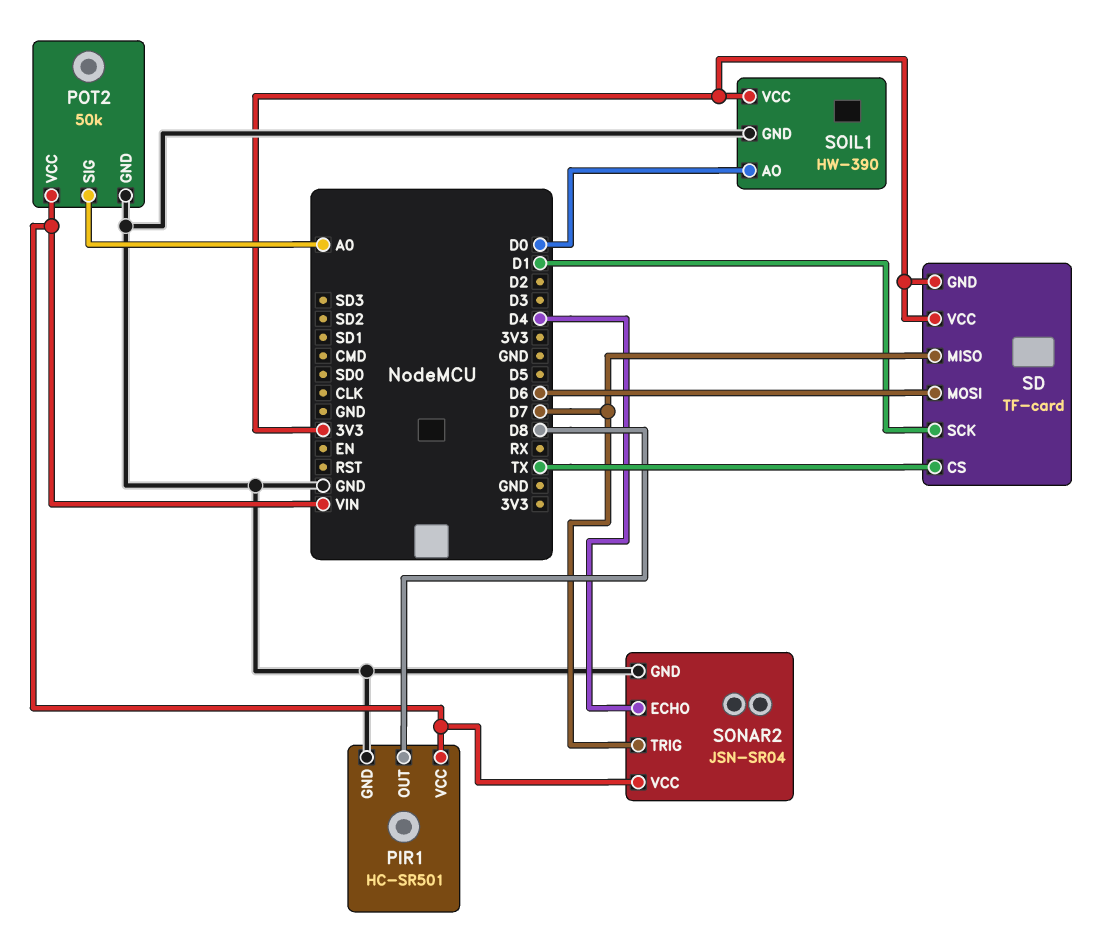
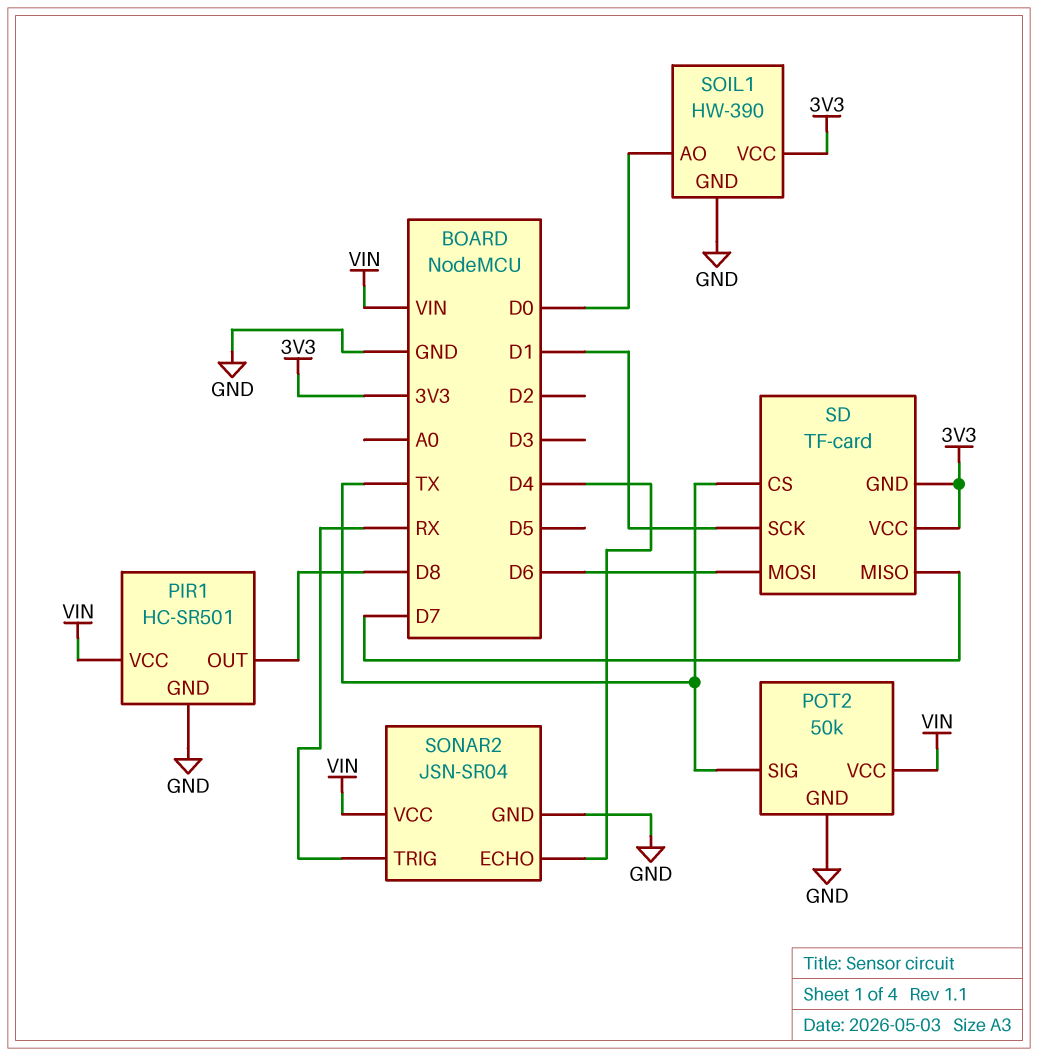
POT2 pin SIG: A0 -> TX
SONAR2 pin TRIG: D7 -> RX

